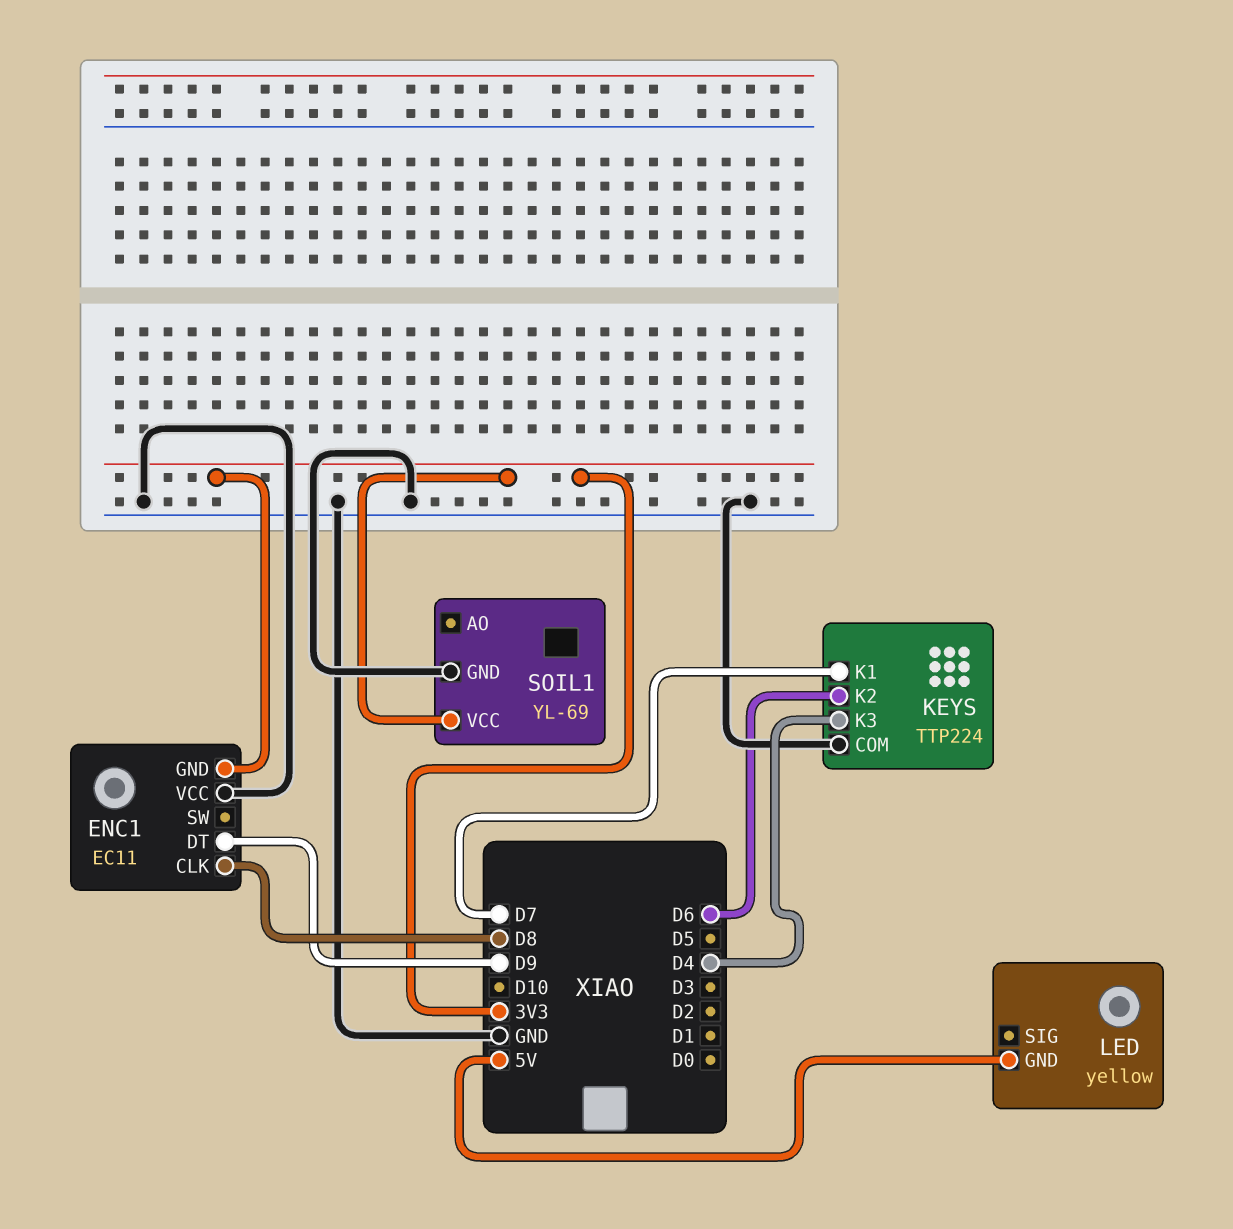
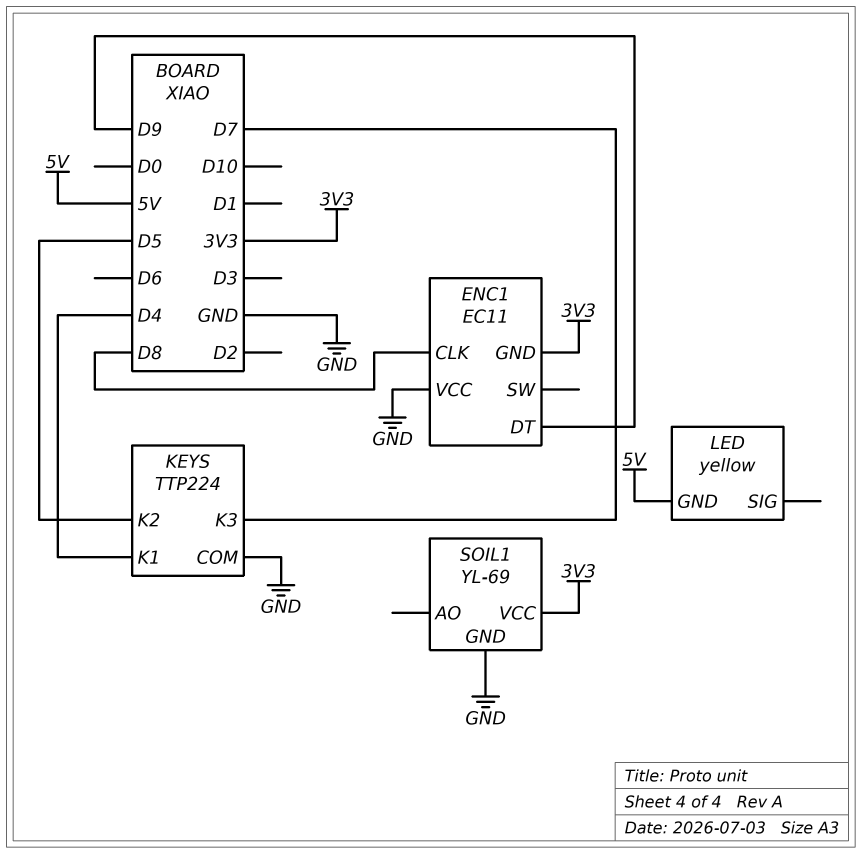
KEYS pin K1: D7 -> D4
KEYS pin K2: D6 -> D5
KEYS pin K3: D4 -> D7

